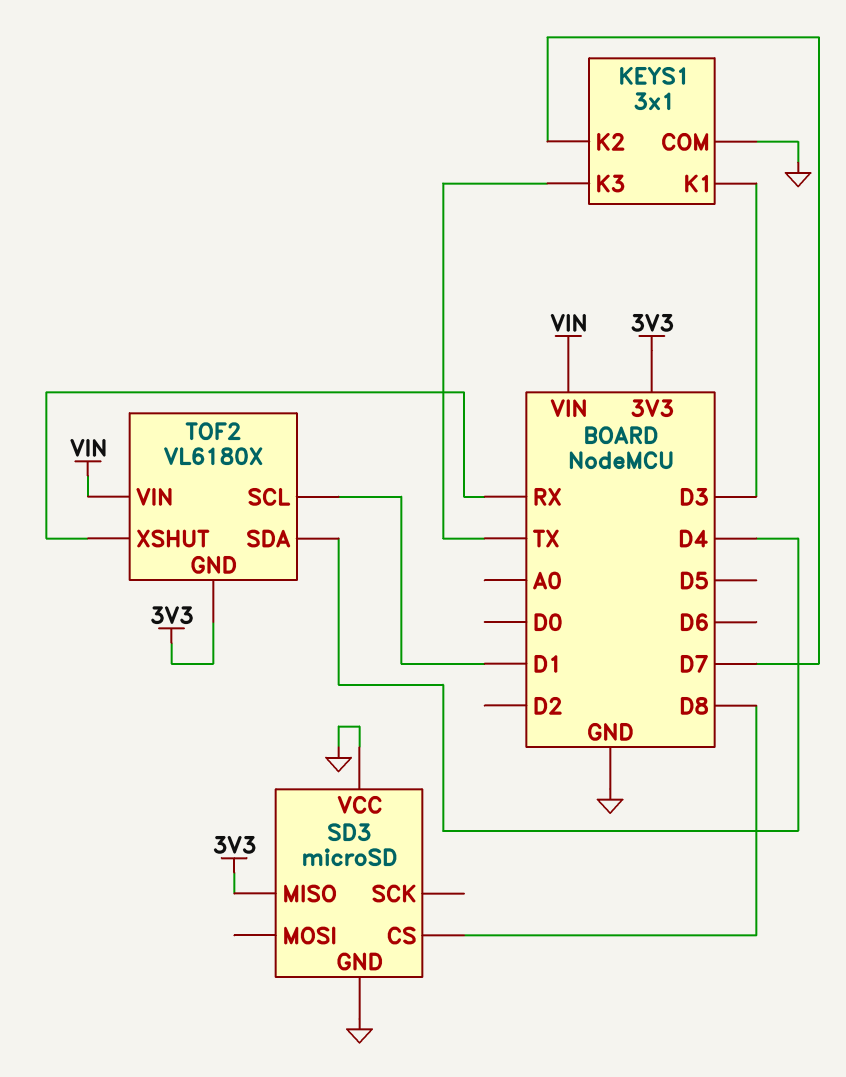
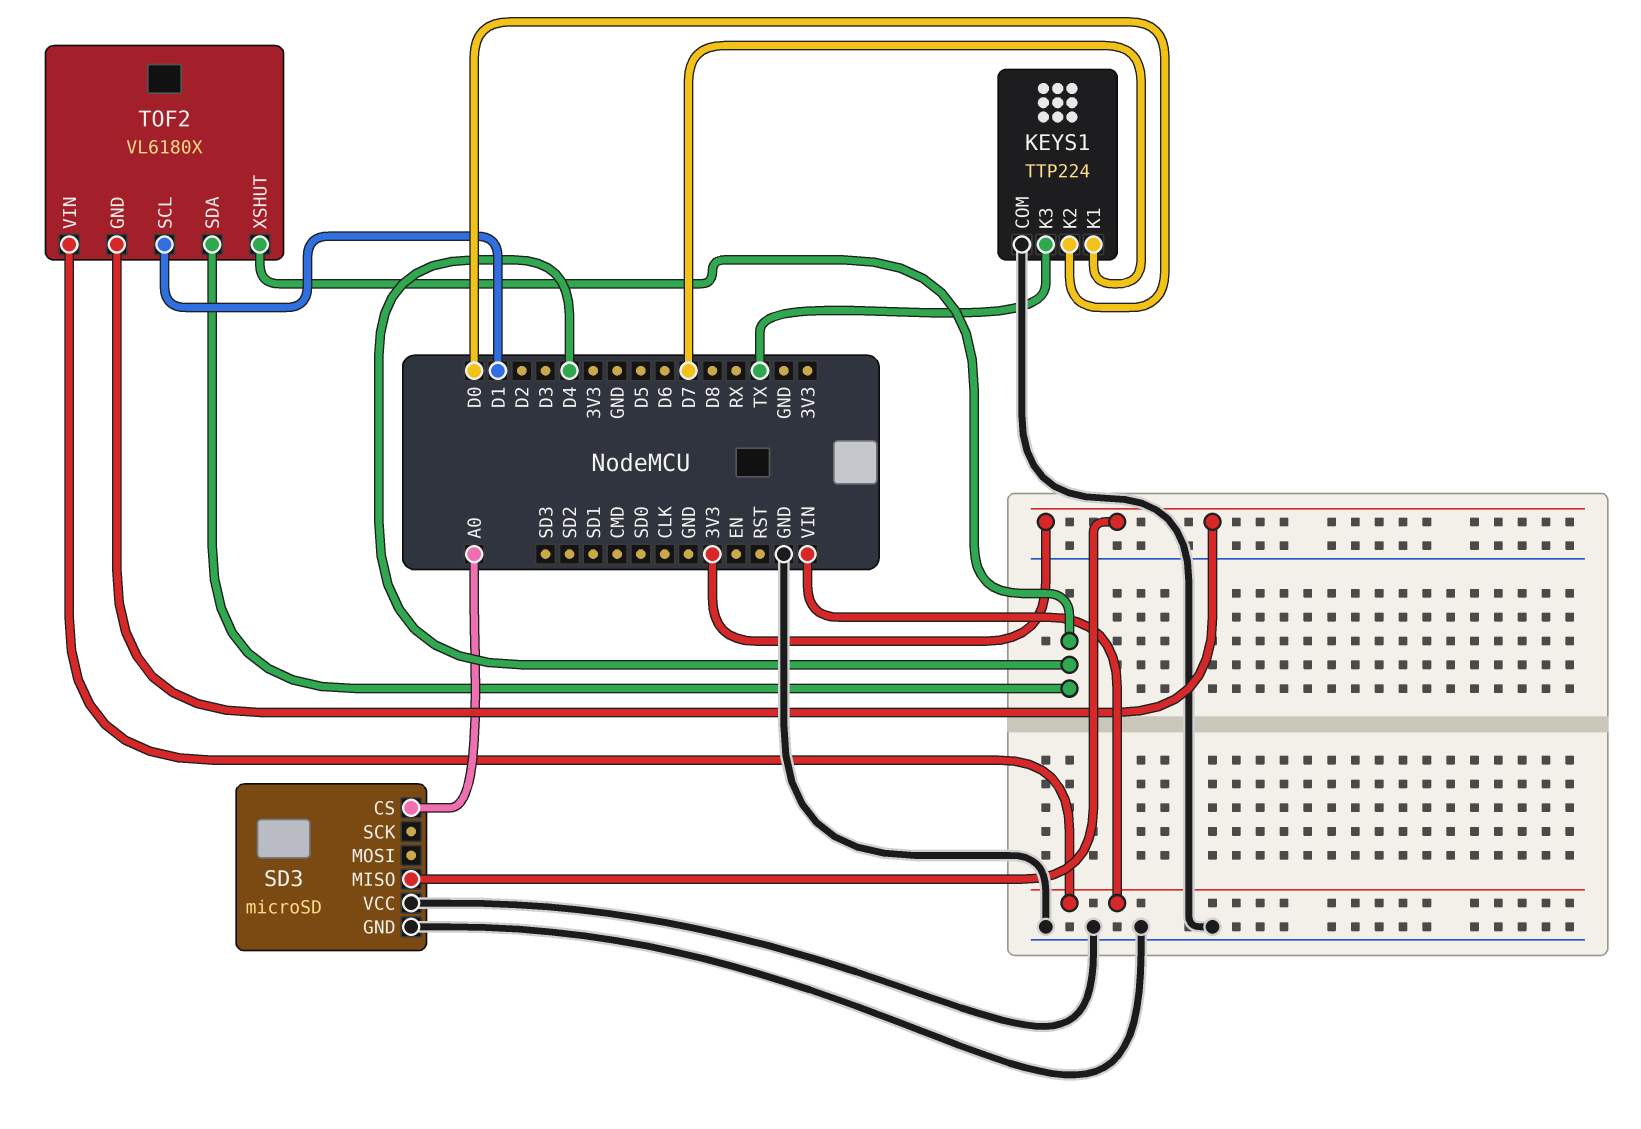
KEYS1: 3x1 -> TTP224
KEYS1 pin K1: D3 -> D7
KEYS1 pin K2: D7 -> D0
SD3 pin CS: D8 -> A0
TOF2 pin XSHUT: RX -> D4

